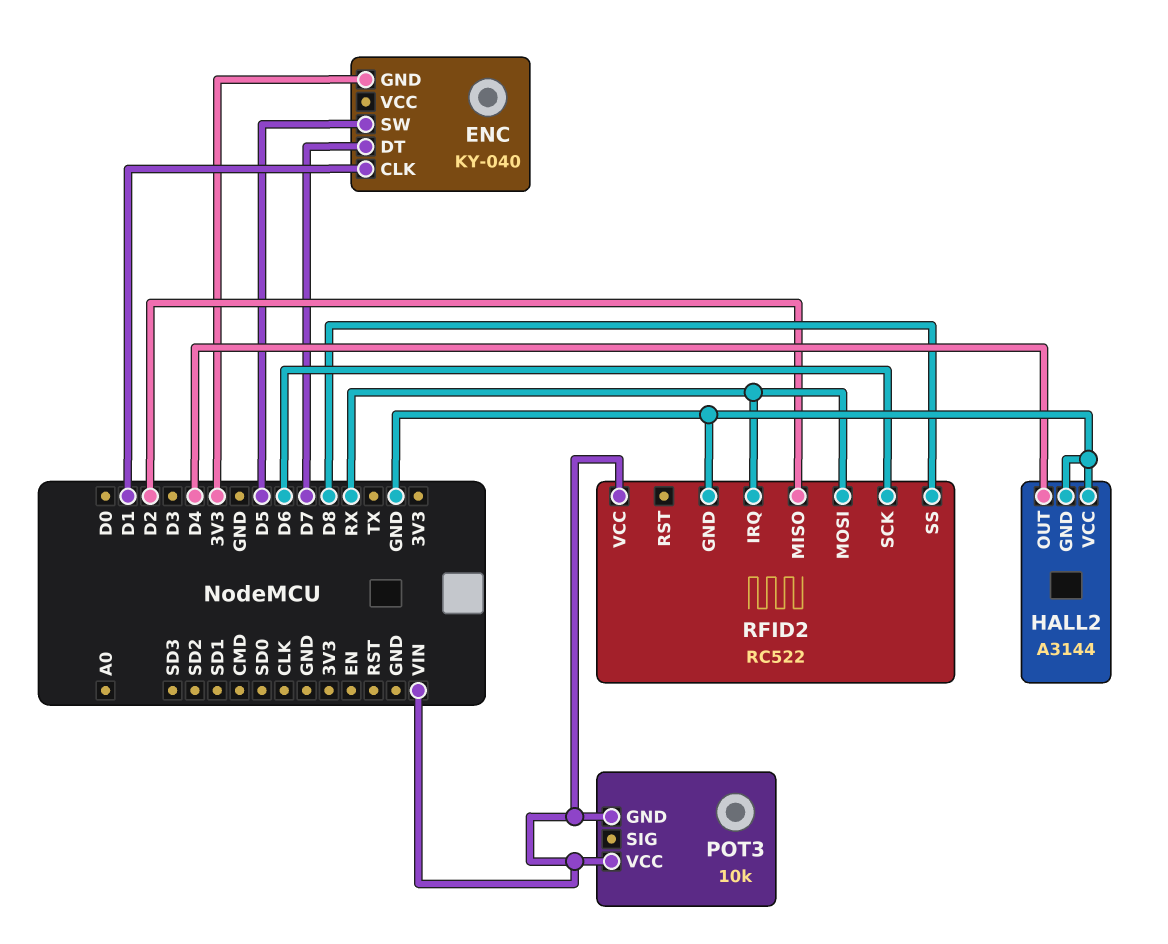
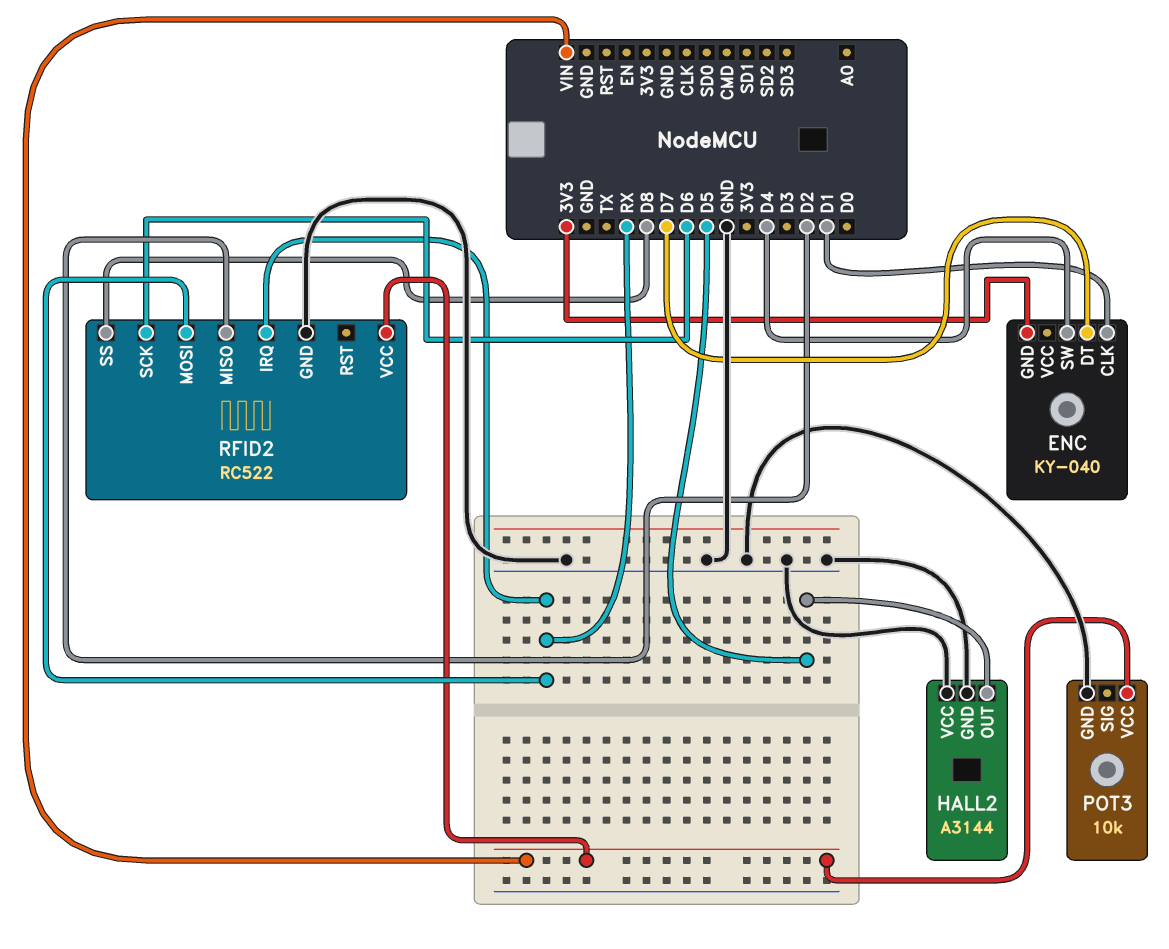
ENC pin SW: D5 -> D4
HALL2 pin OUT: D4 -> D5
POT3 pin GND: VIN -> GND

